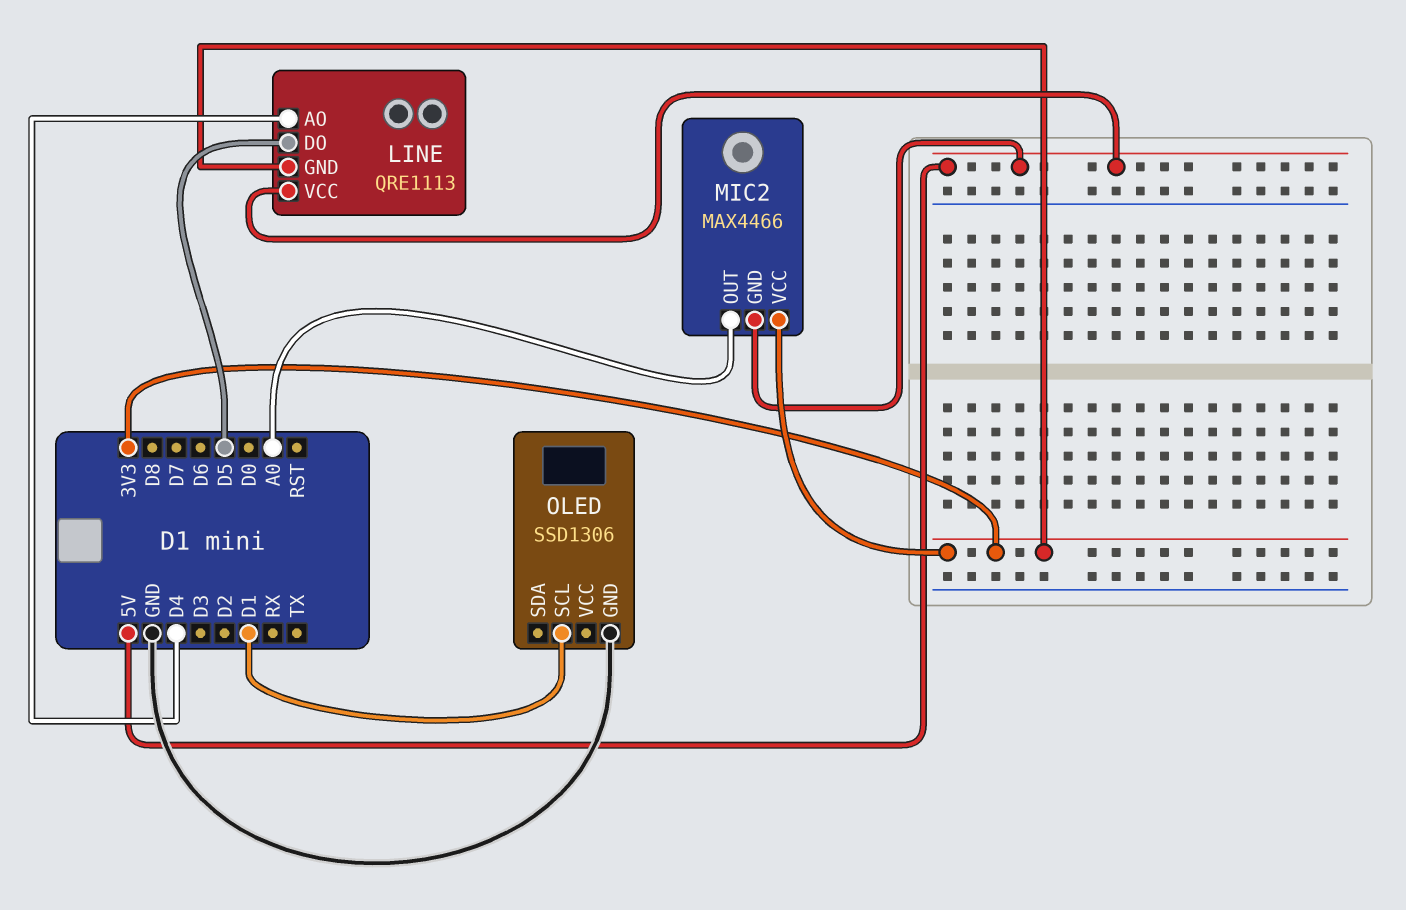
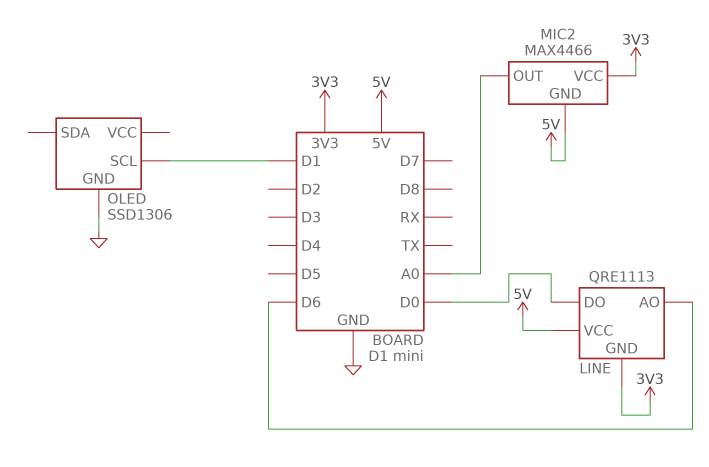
LINE pin AO: D4 -> D6
LINE pin DO: D5 -> D0

